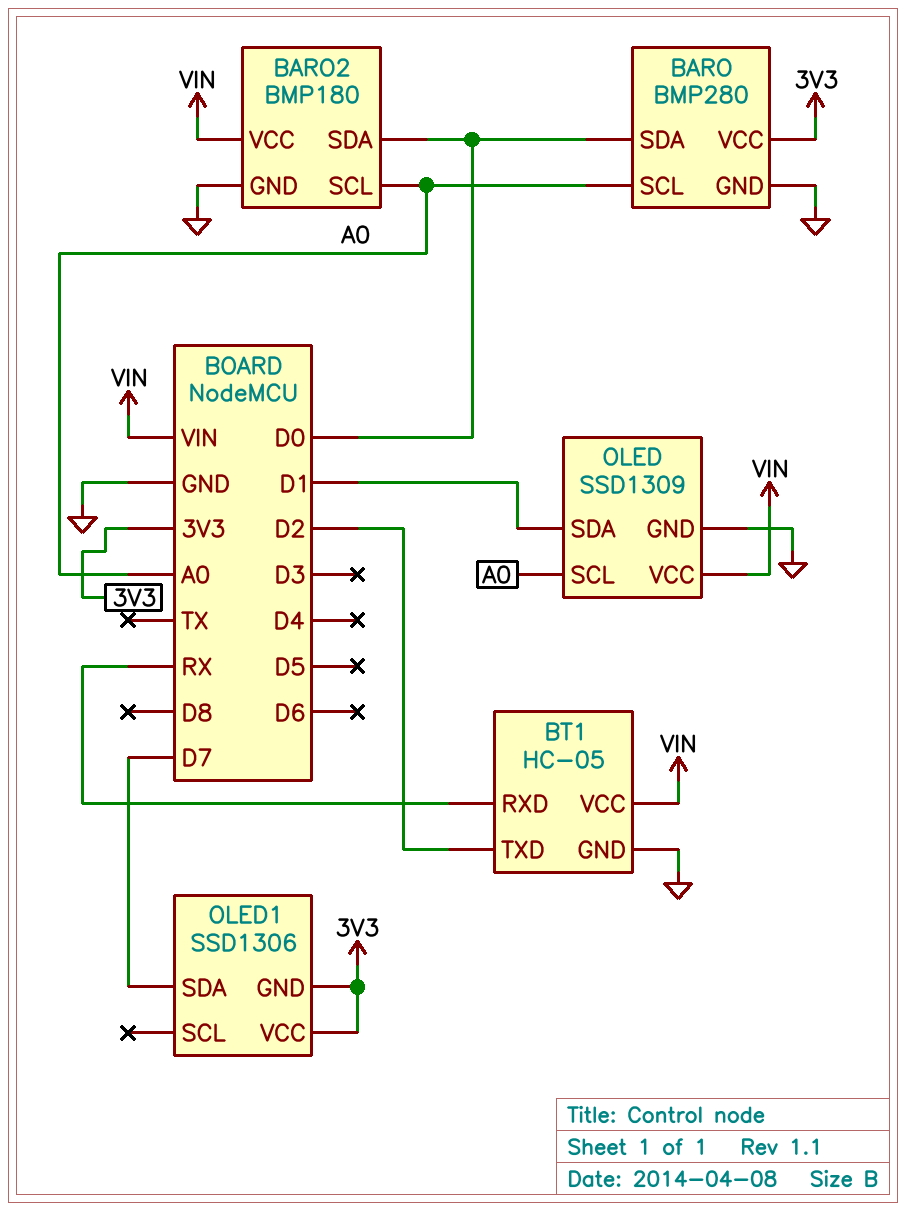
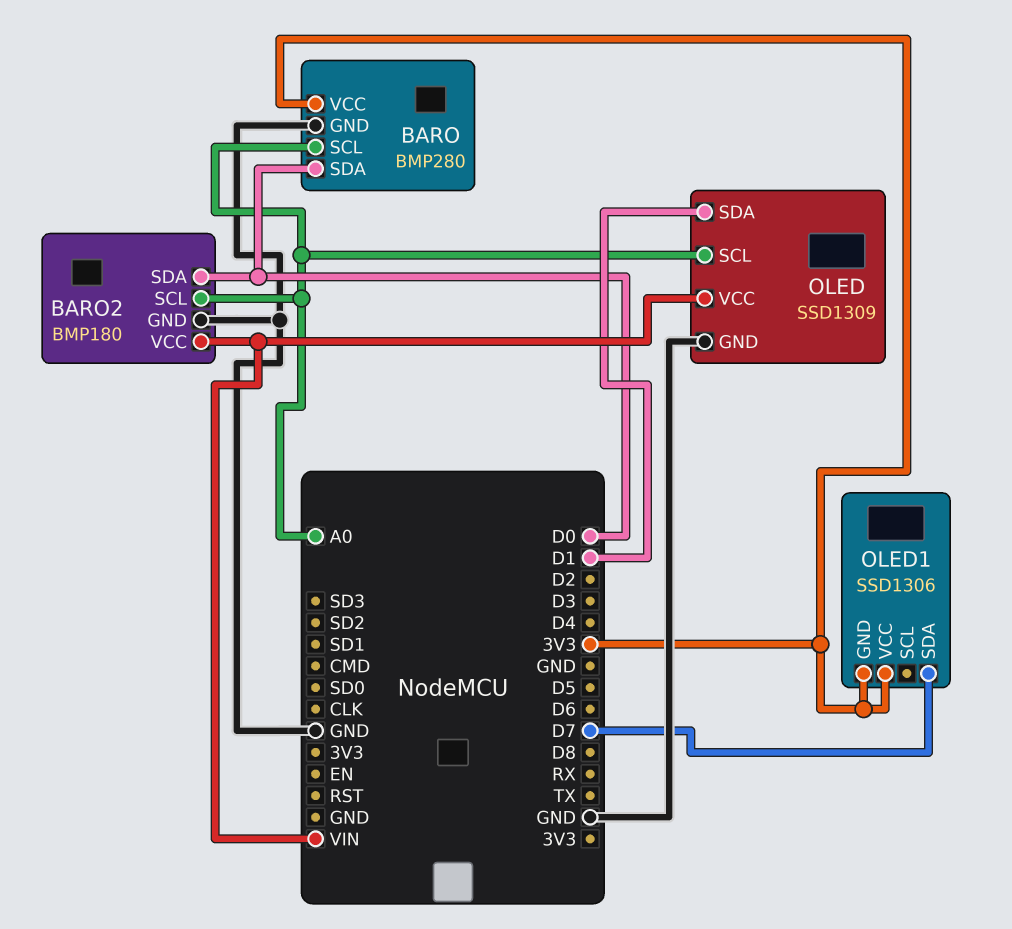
BT1: HC-05 -> none
BT1 pin GND: GND -> none
BT1 pin RXD: RX -> none
BT1 pin TXD: D2 -> none
BT1 pin VCC: VIN -> none

